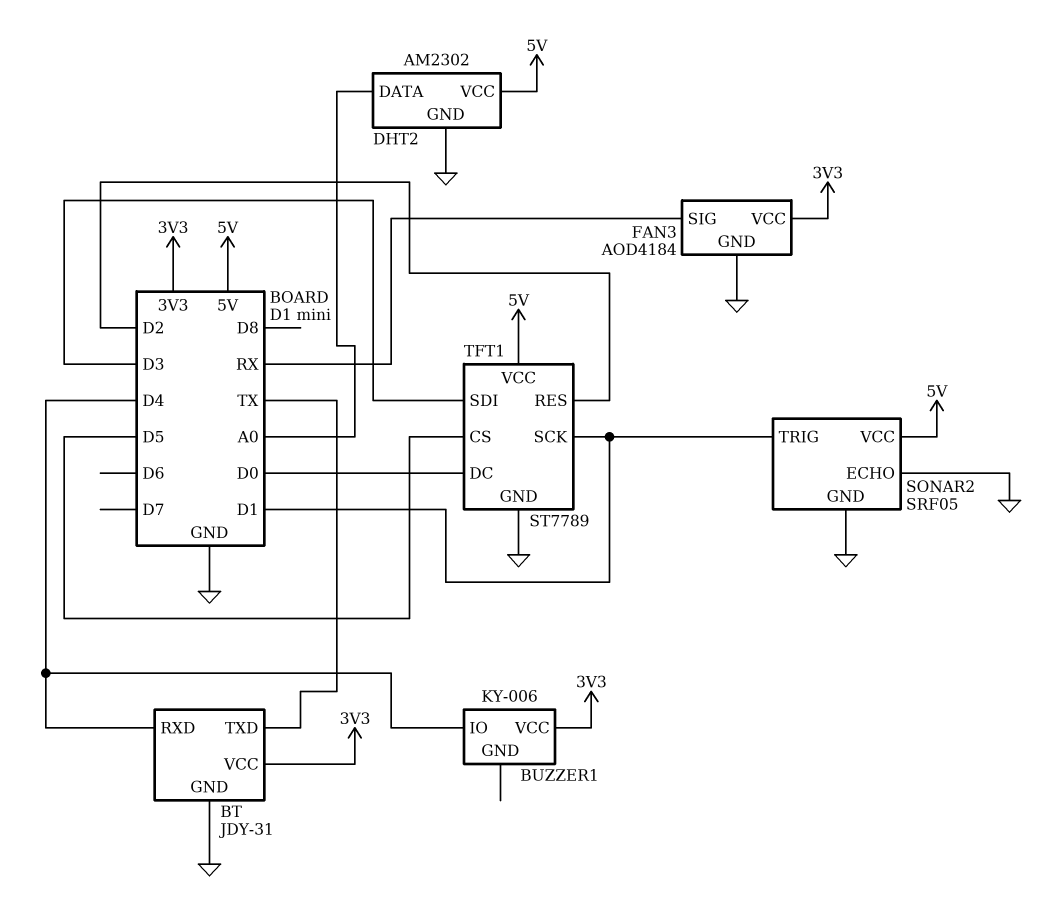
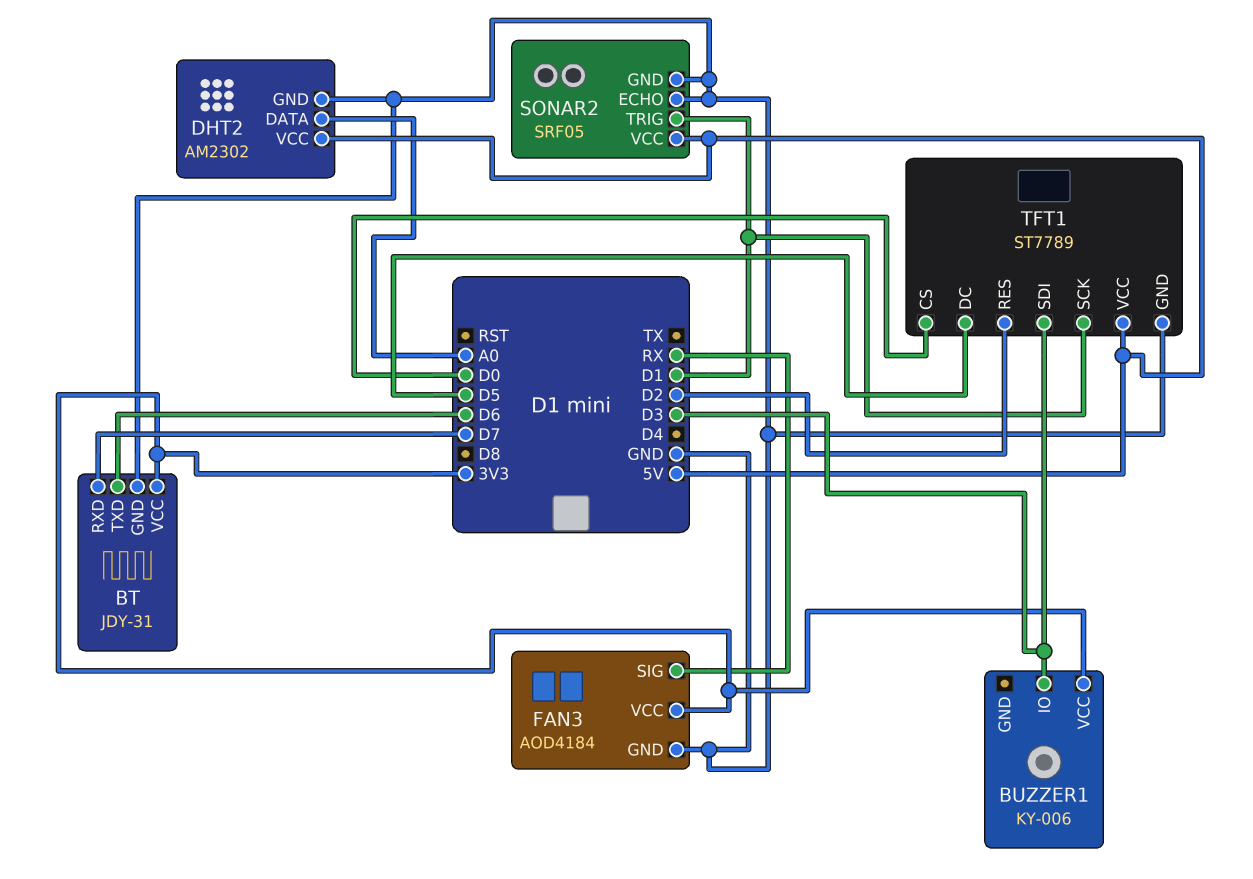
BT pin RXD: D4 -> D7
BT pin TXD: TX -> D6
BUZZER1 pin IO: D4 -> D3
TFT1 pin CS: D5 -> D0
TFT1 pin DC: D0 -> D5

